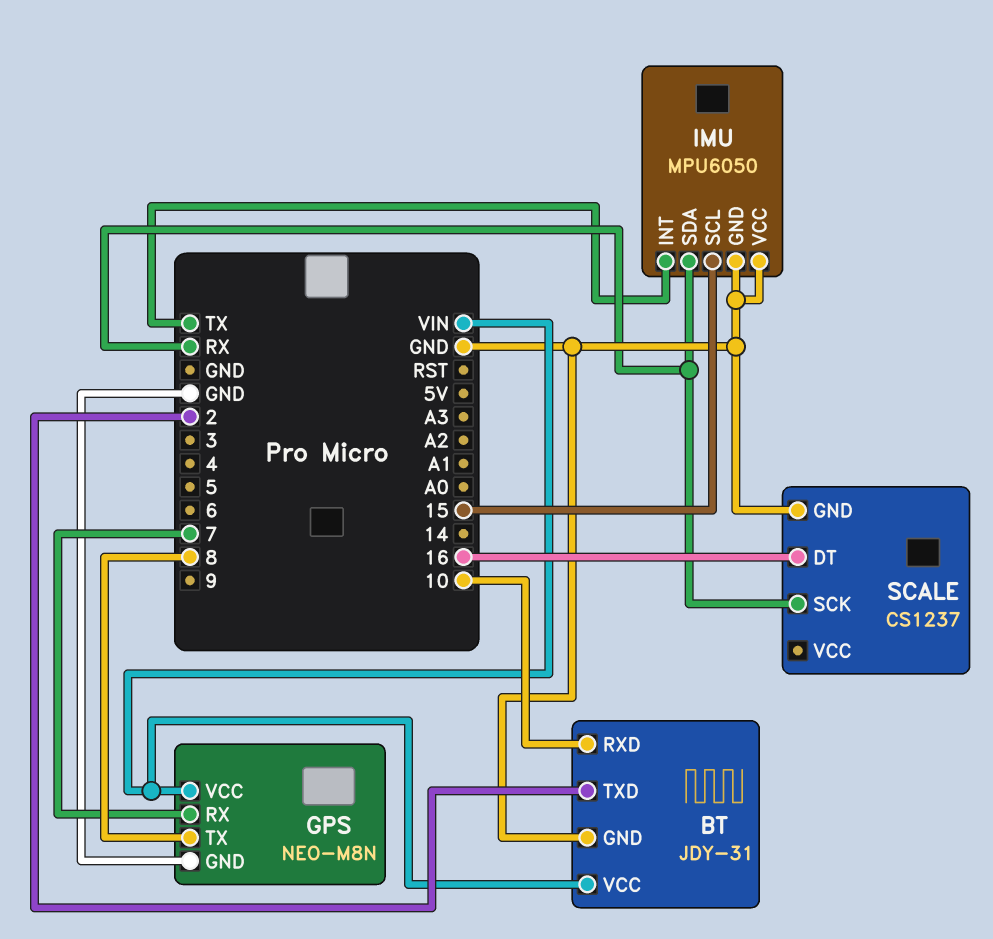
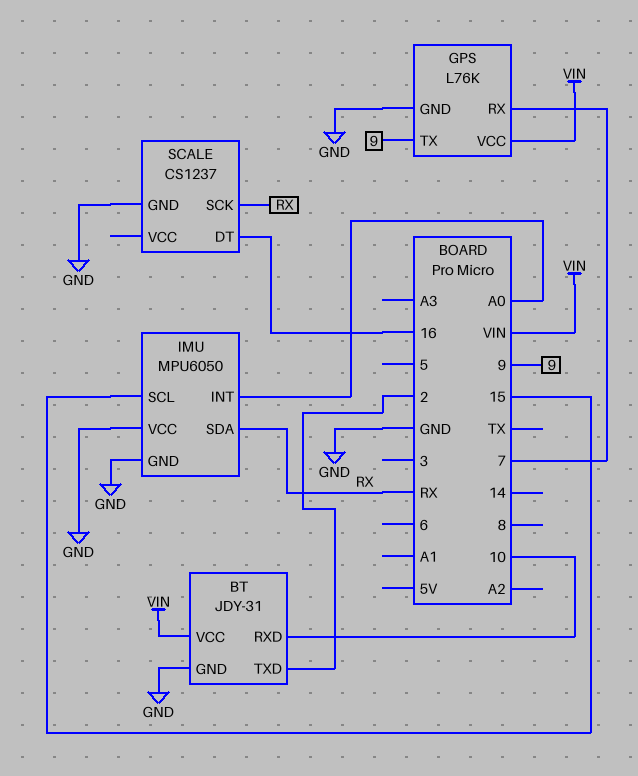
GPS: NEO-M8N -> L76K
GPS pin TX: 8 -> 9
IMU pin INT: TX -> A0

